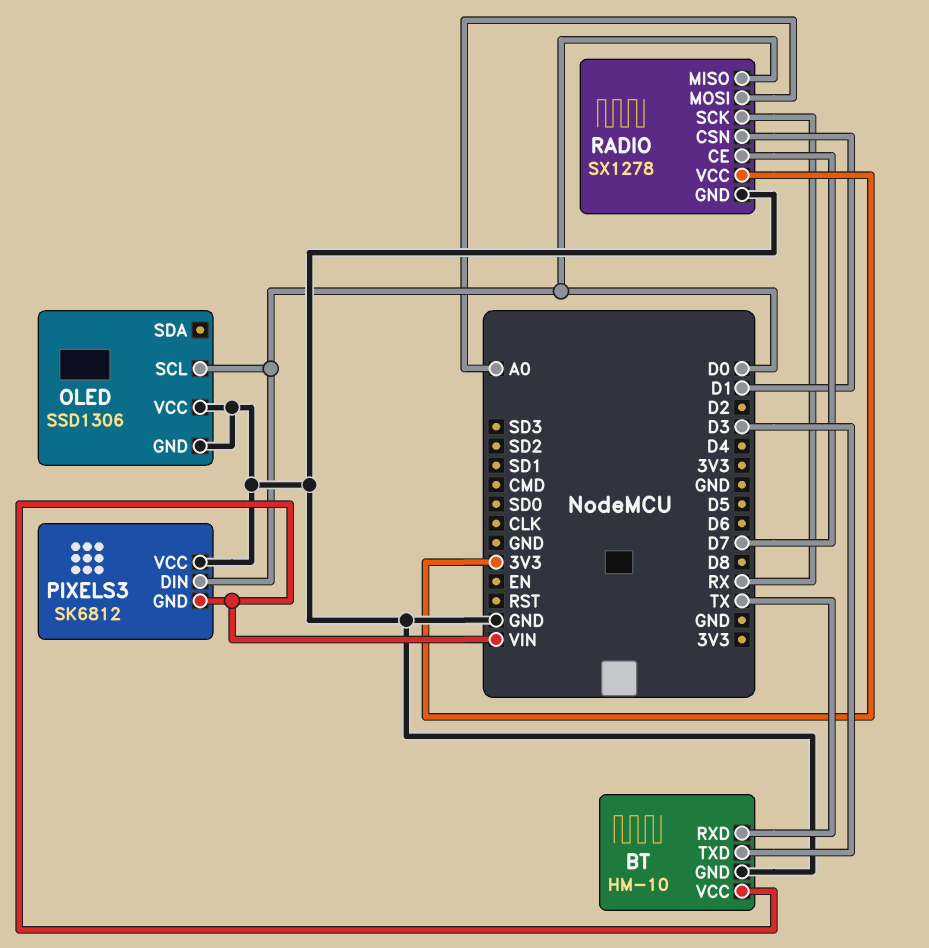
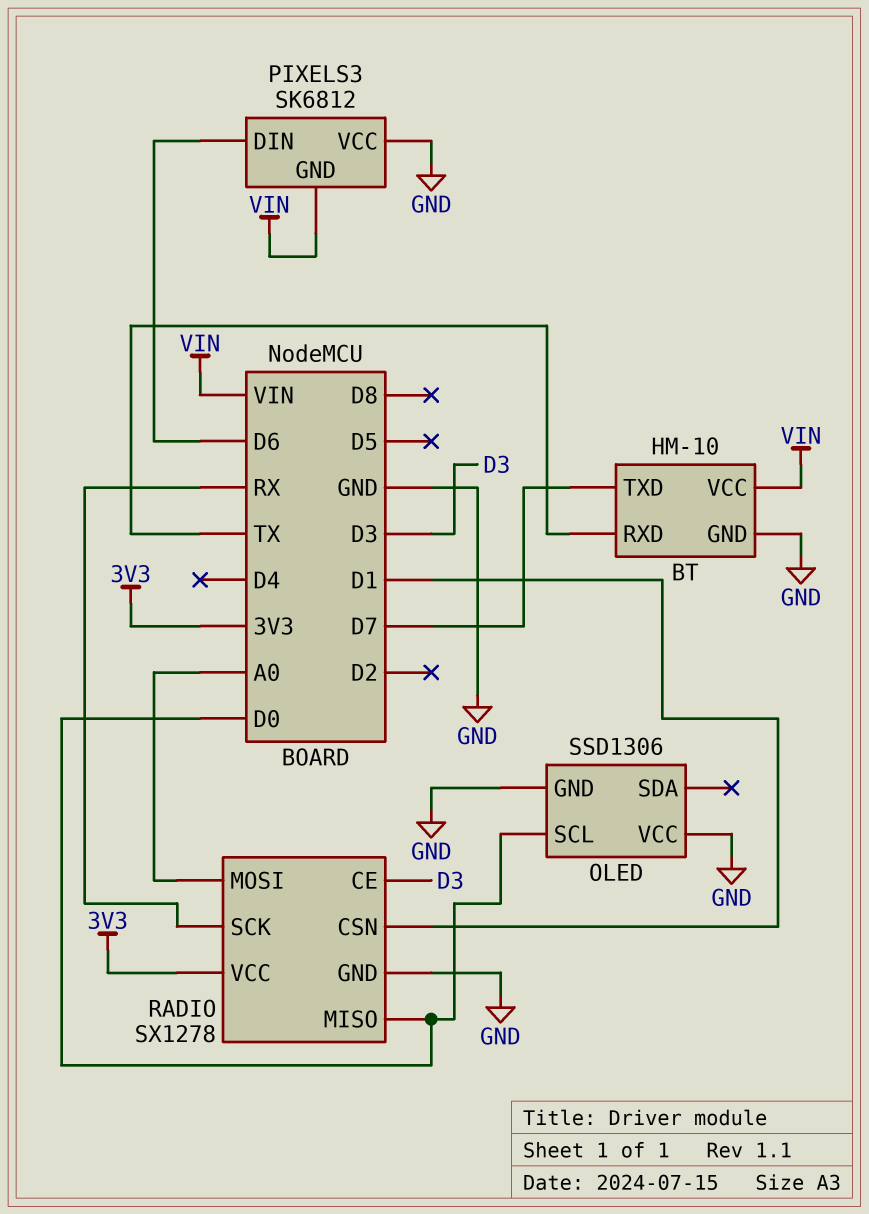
BT pin TXD: D3 -> D7
PIXELS3 pin DIN: D0 -> D6
RADIO pin CE: D7 -> D3

